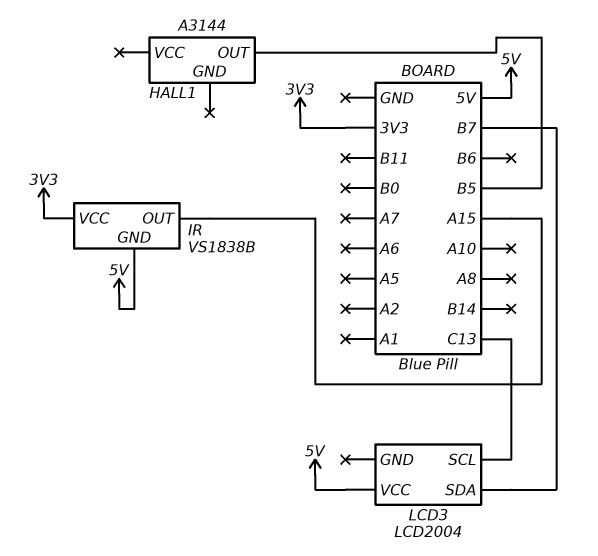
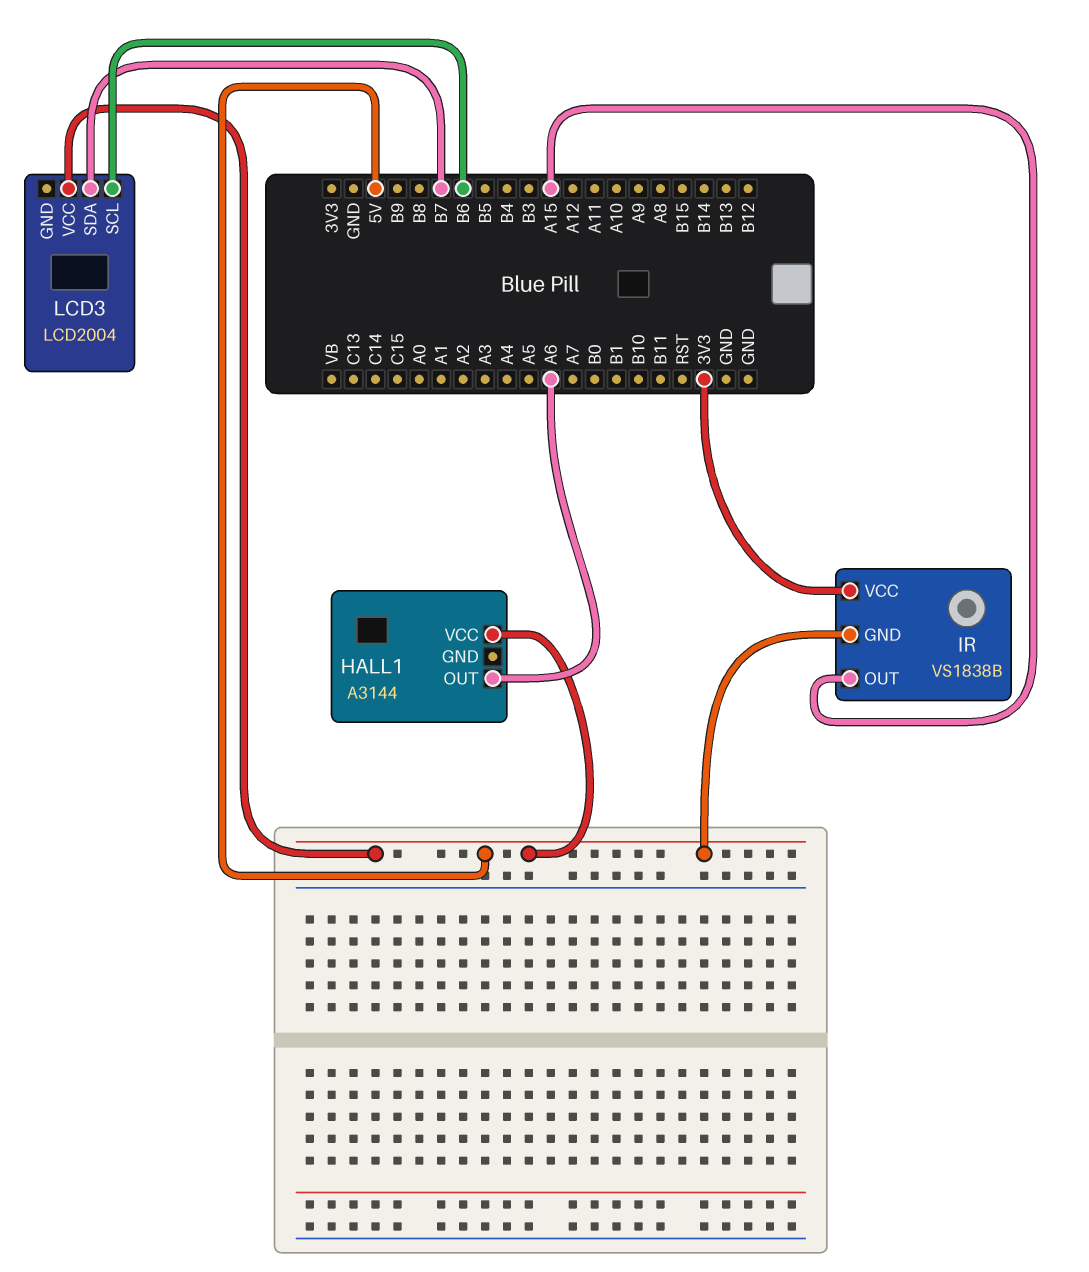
HALL1 pin OUT: B5 -> A6
HALL1 pin VCC: none -> 5V
LCD3 pin SCL: C13 -> B6

